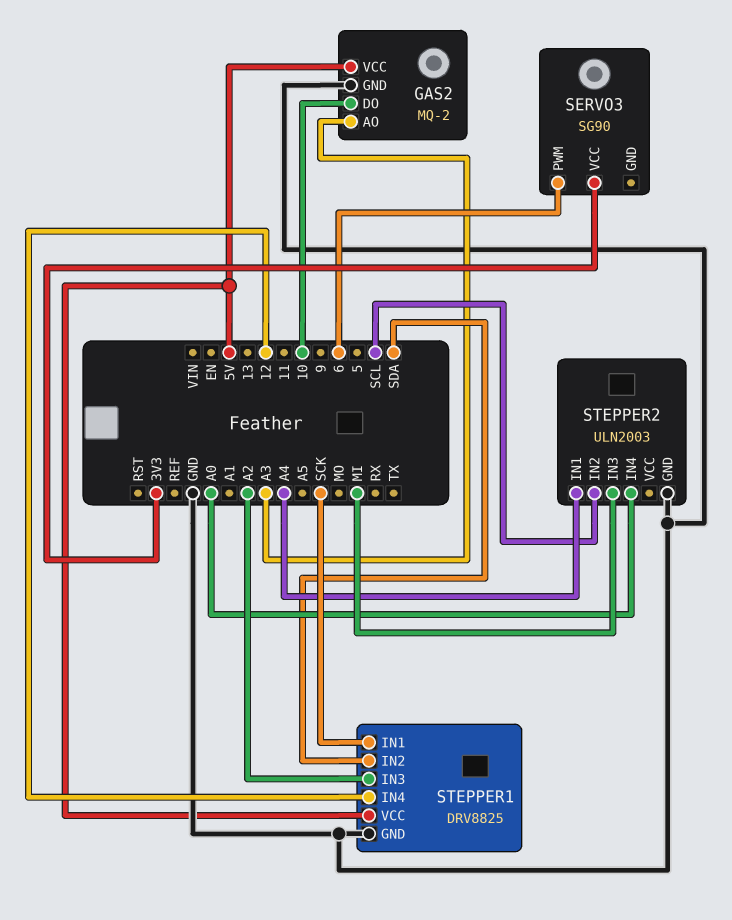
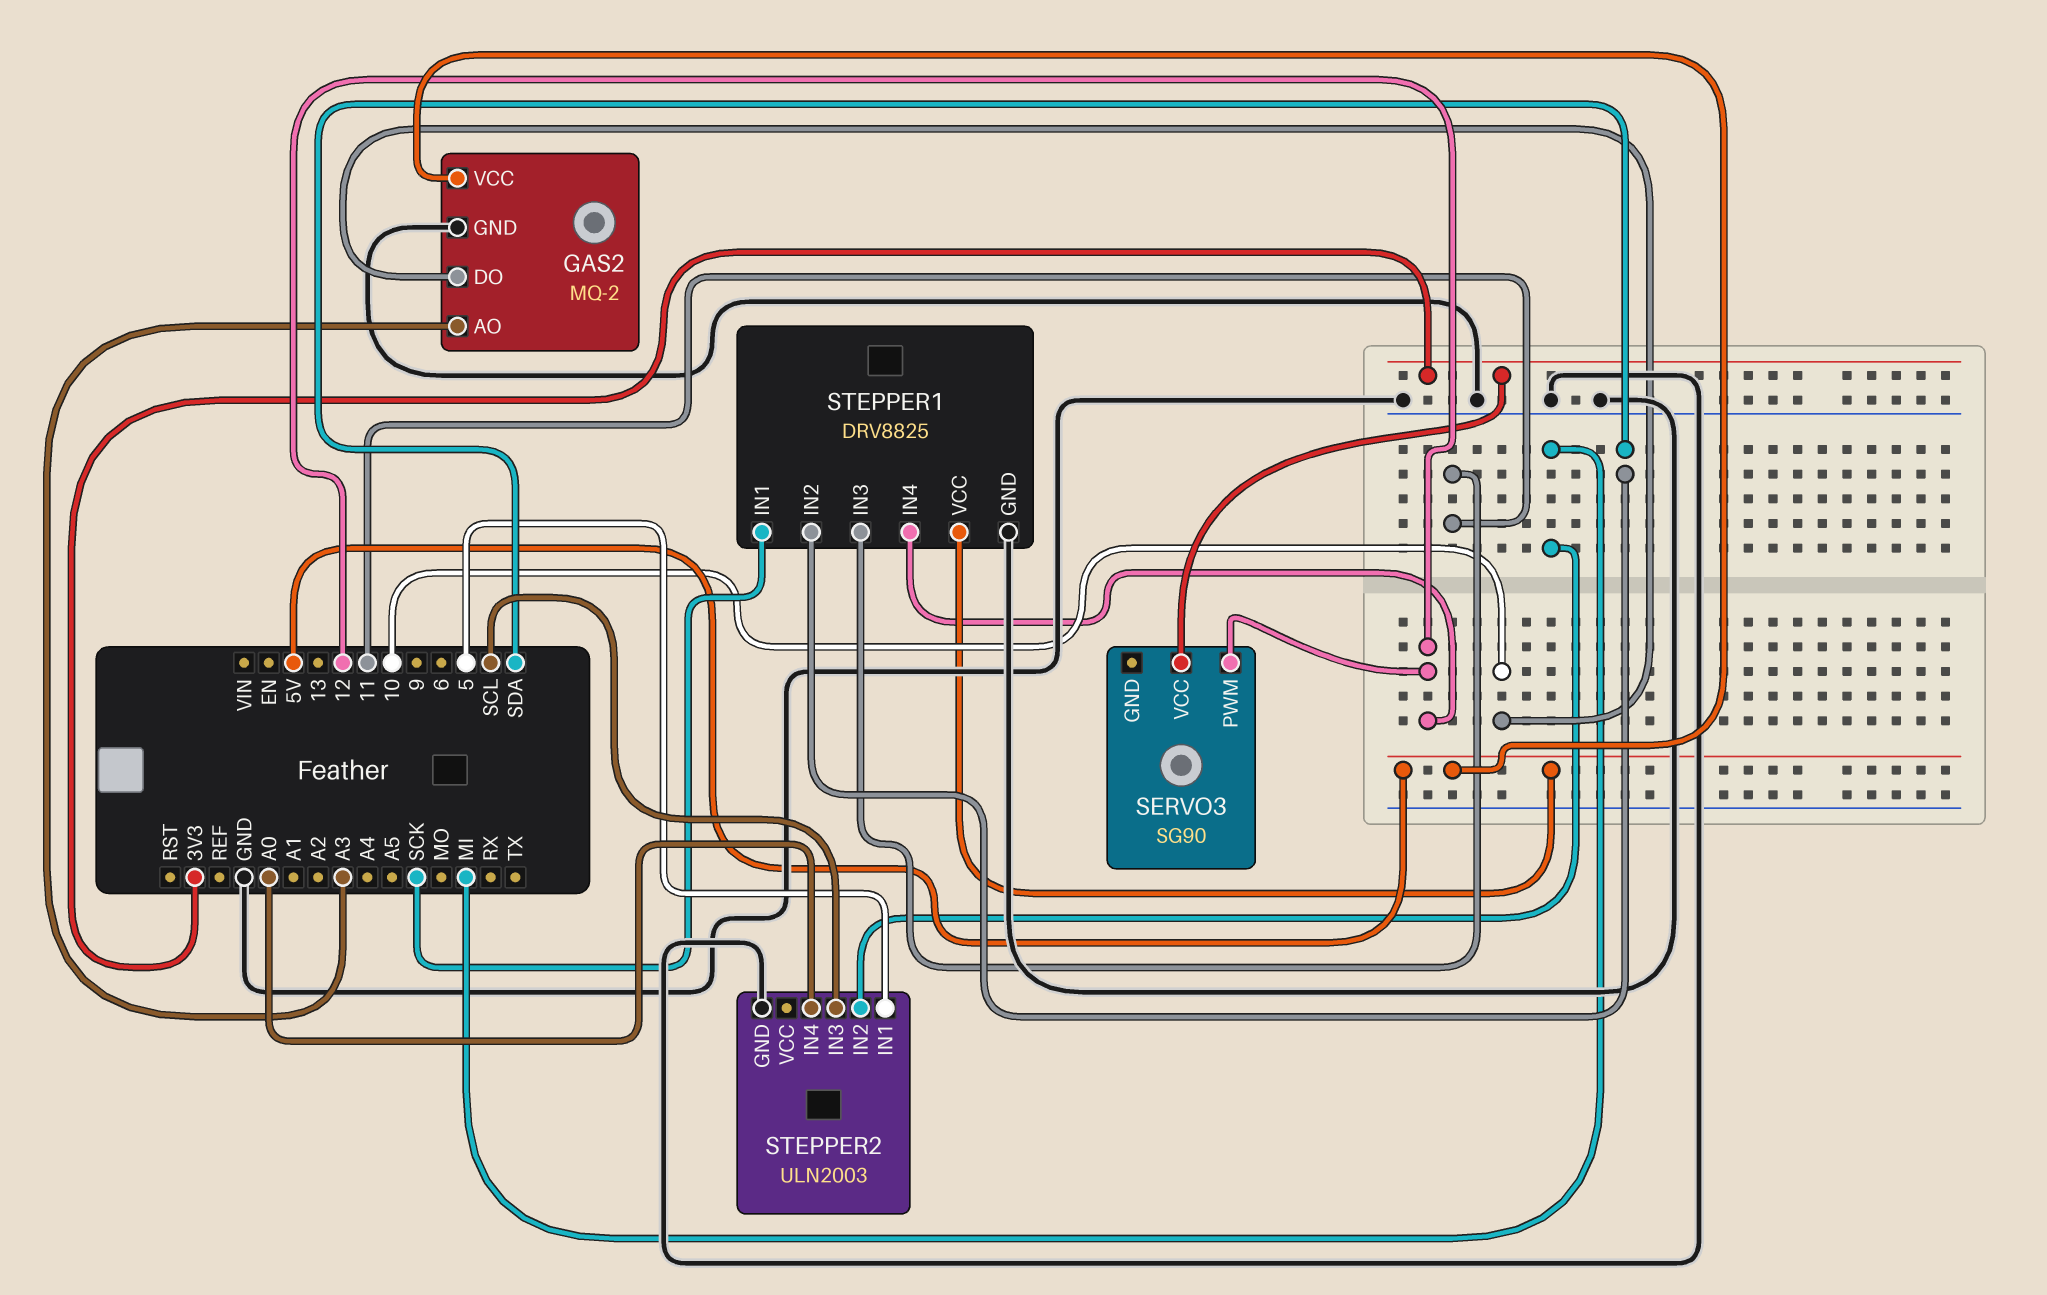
SERVO3 pin PWM: 6 -> 12
STEPPER1 pin IN3: A2 -> 11
STEPPER2 pin IN1: A4 -> 5
STEPPER2 pin IN2: SCL -> MI
STEPPER2 pin IN3: MI -> SCL

